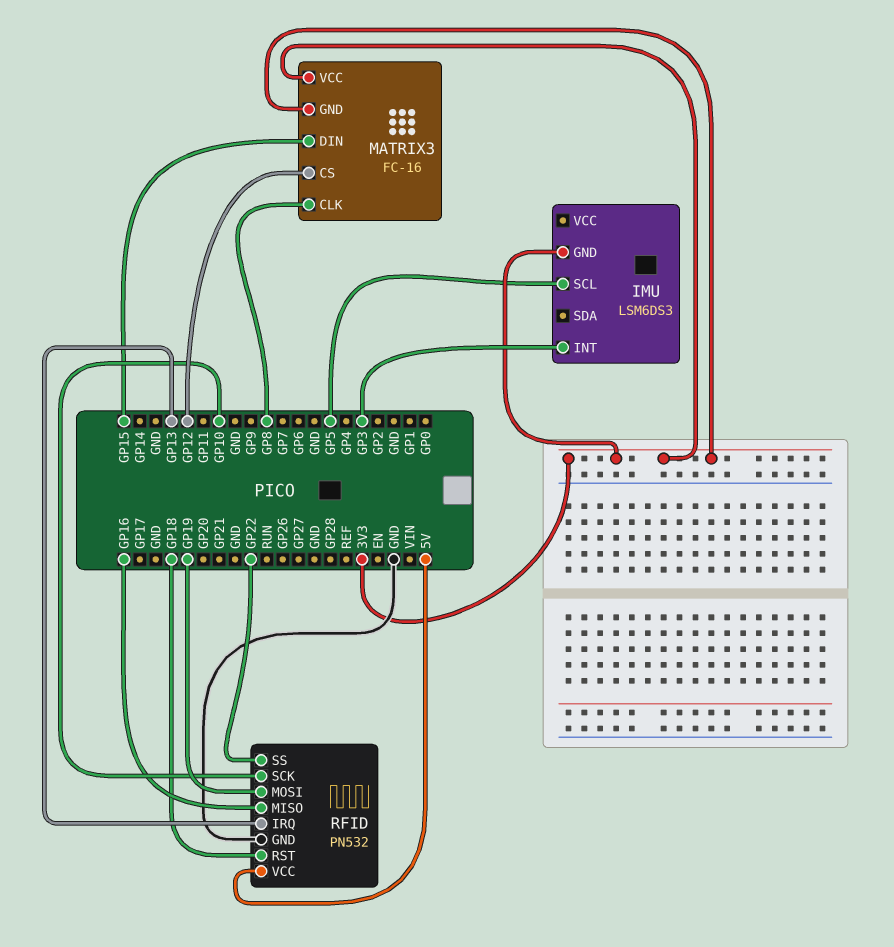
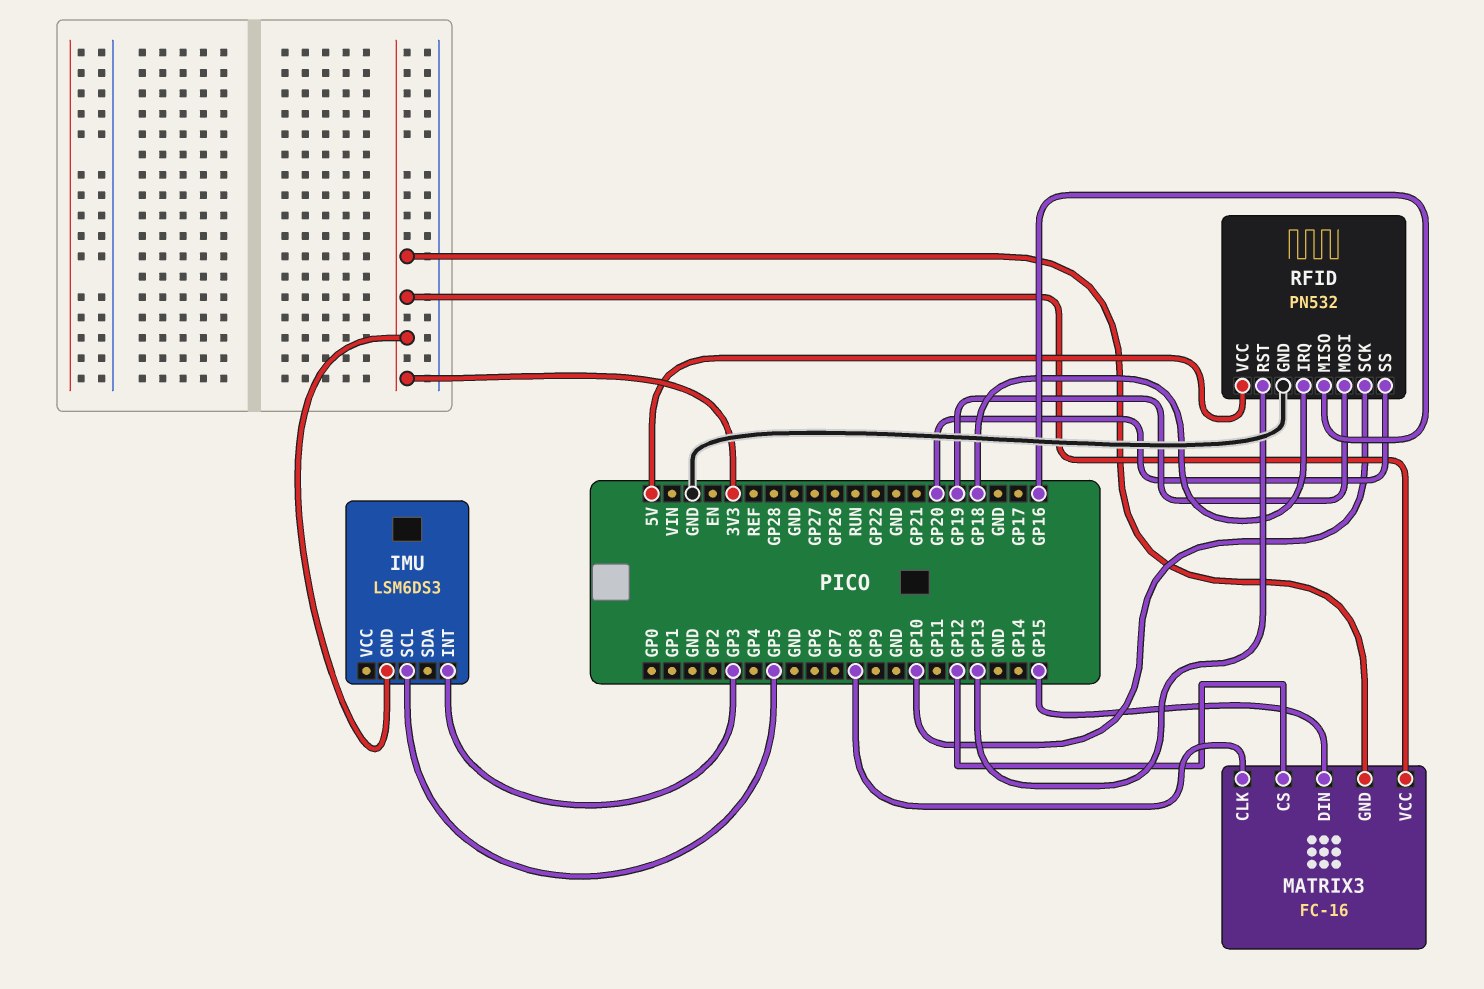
RFID pin IRQ: GP13 -> GP18
RFID pin RST: GP18 -> GP13
RFID pin SS: GP22 -> GP20

